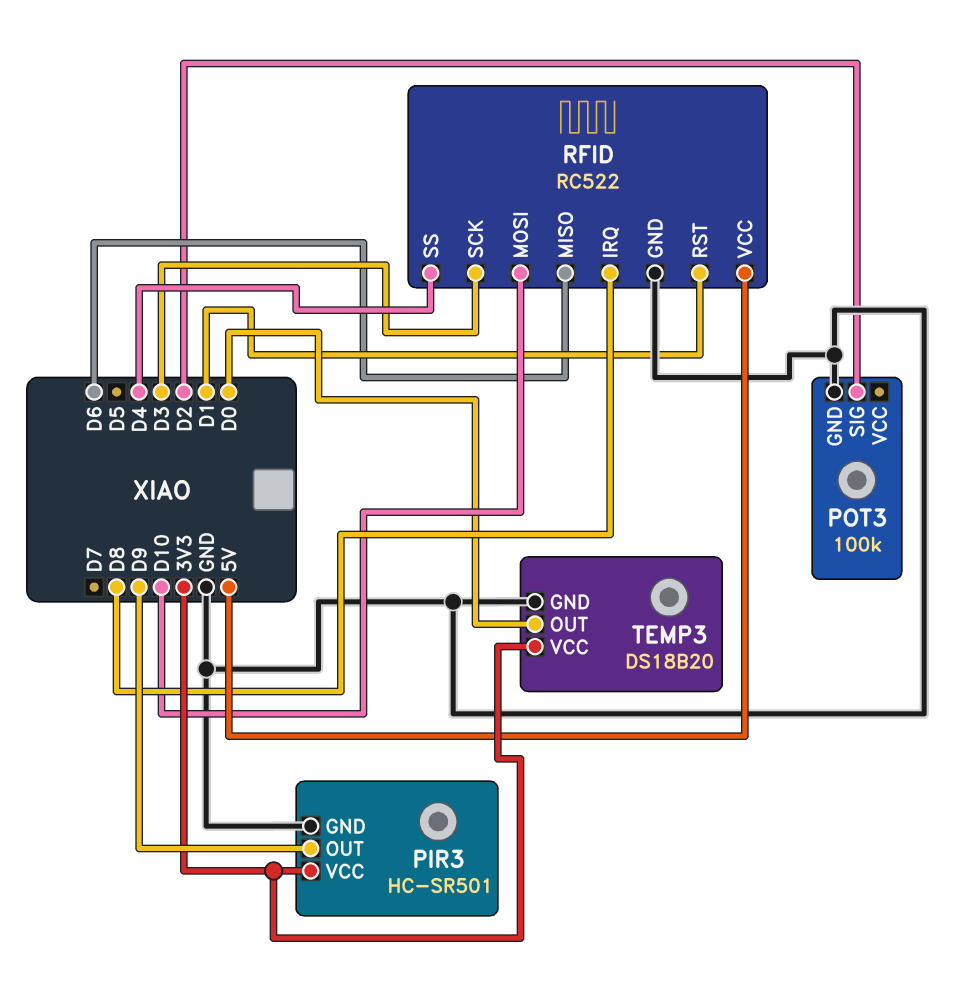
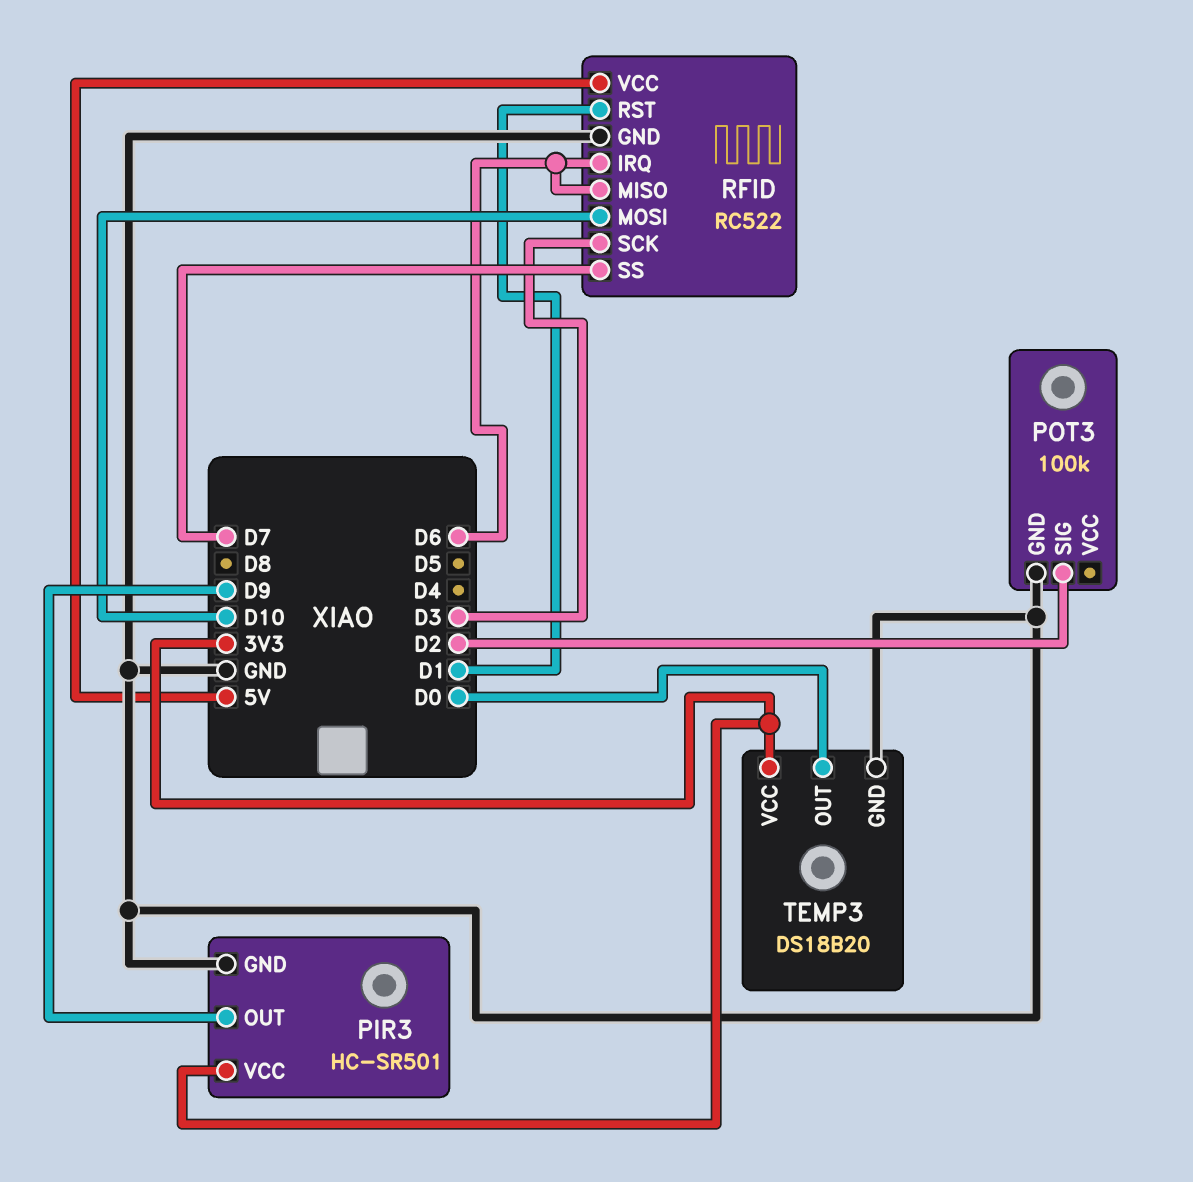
RFID pin IRQ: D8 -> D6
RFID pin SS: D4 -> D7

